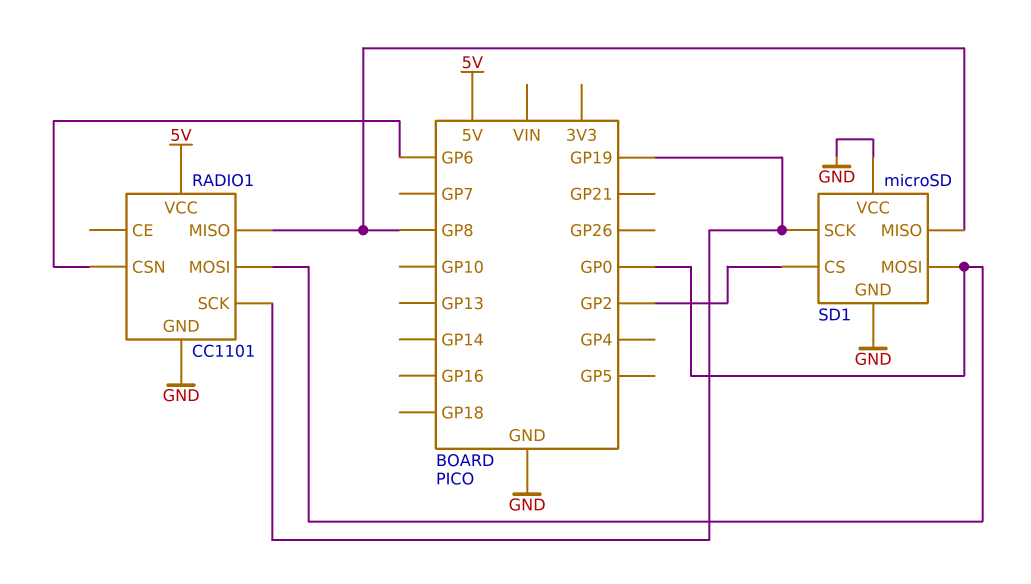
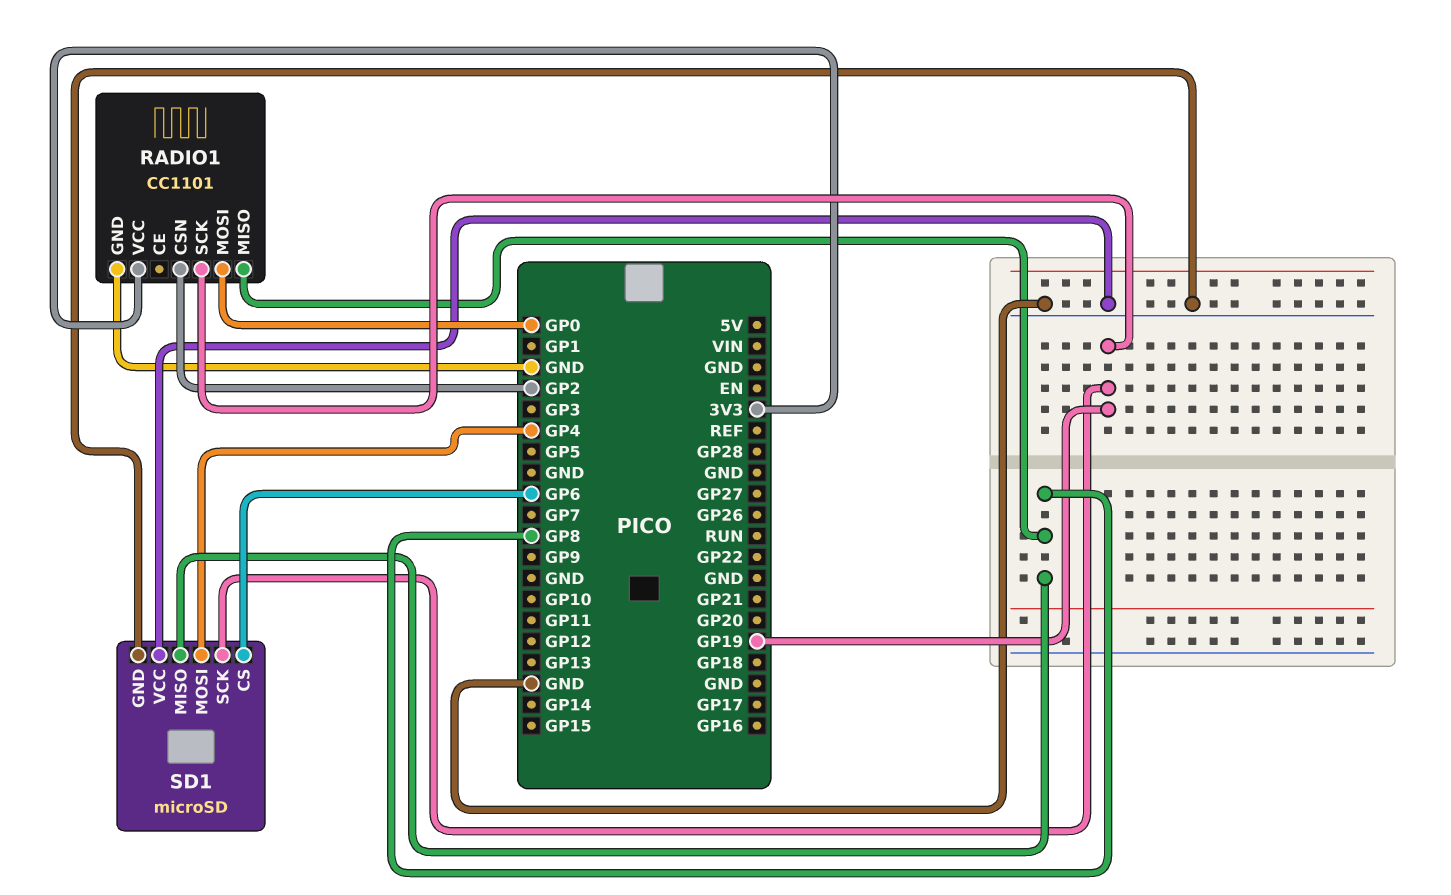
RADIO1 pin CSN: GP6 -> GP2
RADIO1 pin VCC: 5V -> 3V3
SD1 pin CS: GP2 -> GP6
SD1 pin MOSI: GP0 -> GP4

